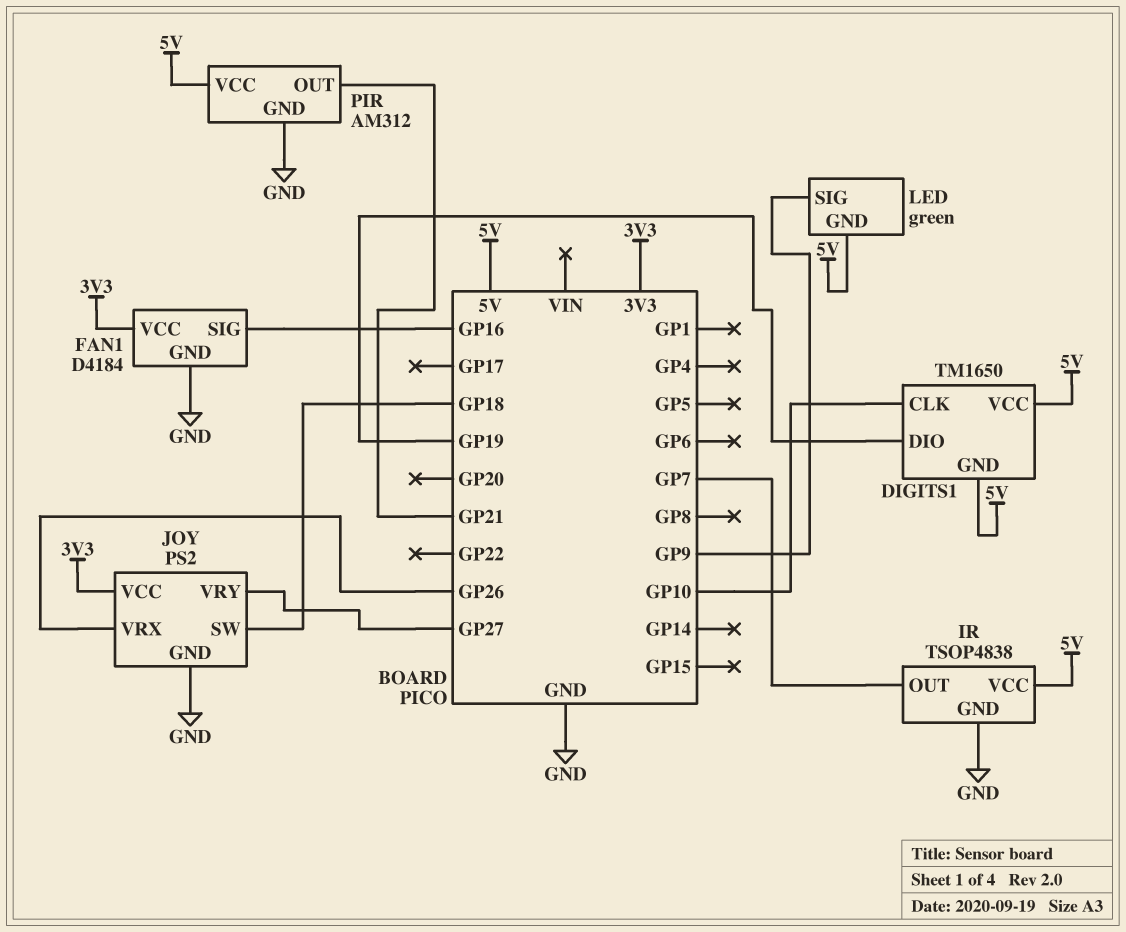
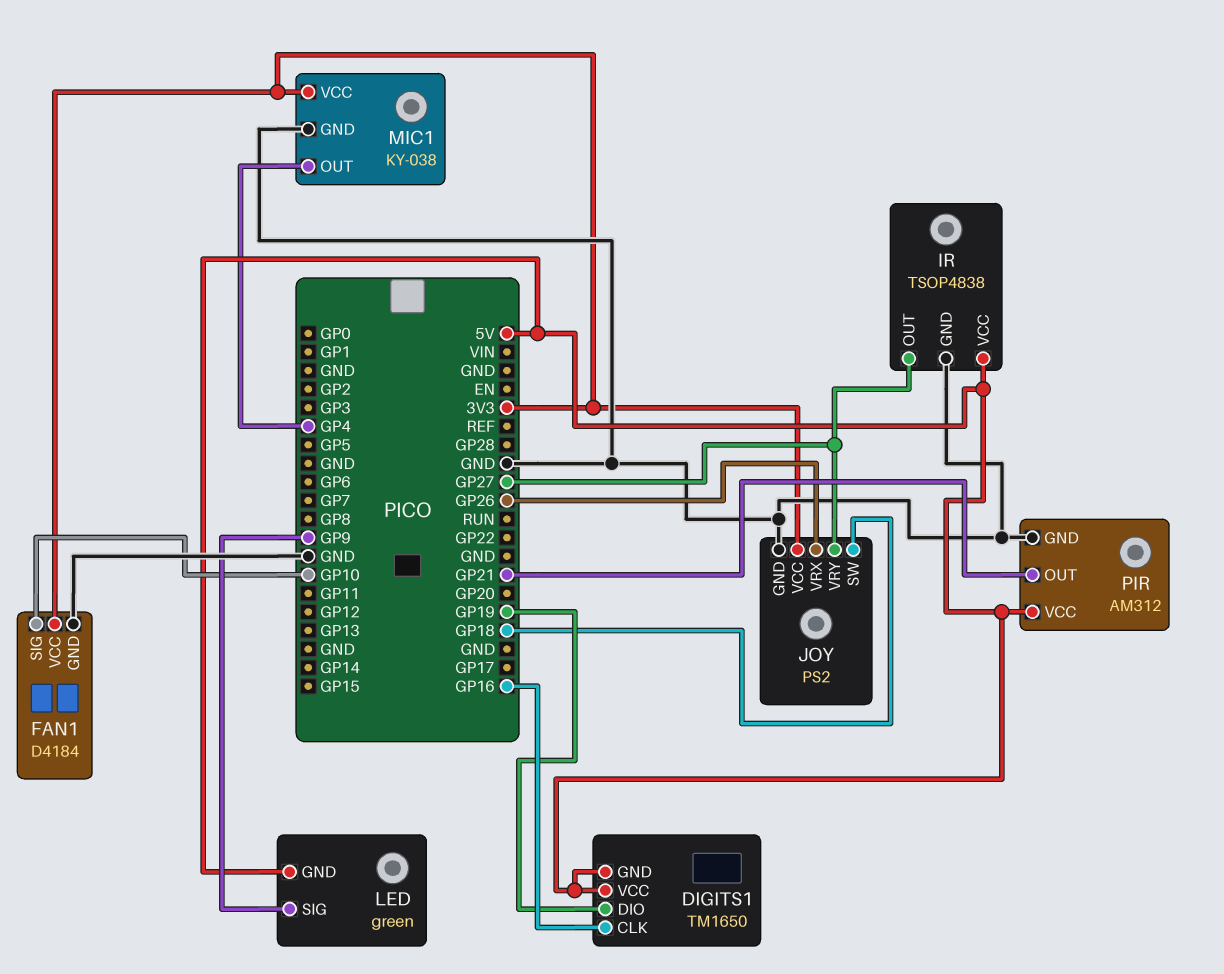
DIGITS1 pin CLK: GP10 -> GP16
FAN1 pin SIG: GP16 -> GP10
IR pin OUT: GP7 -> GP27
MIC1: none -> KY-038
MIC1 pin GND: none -> GND
MIC1 pin OUT: none -> GP4
MIC1 pin VCC: none -> 3V3

